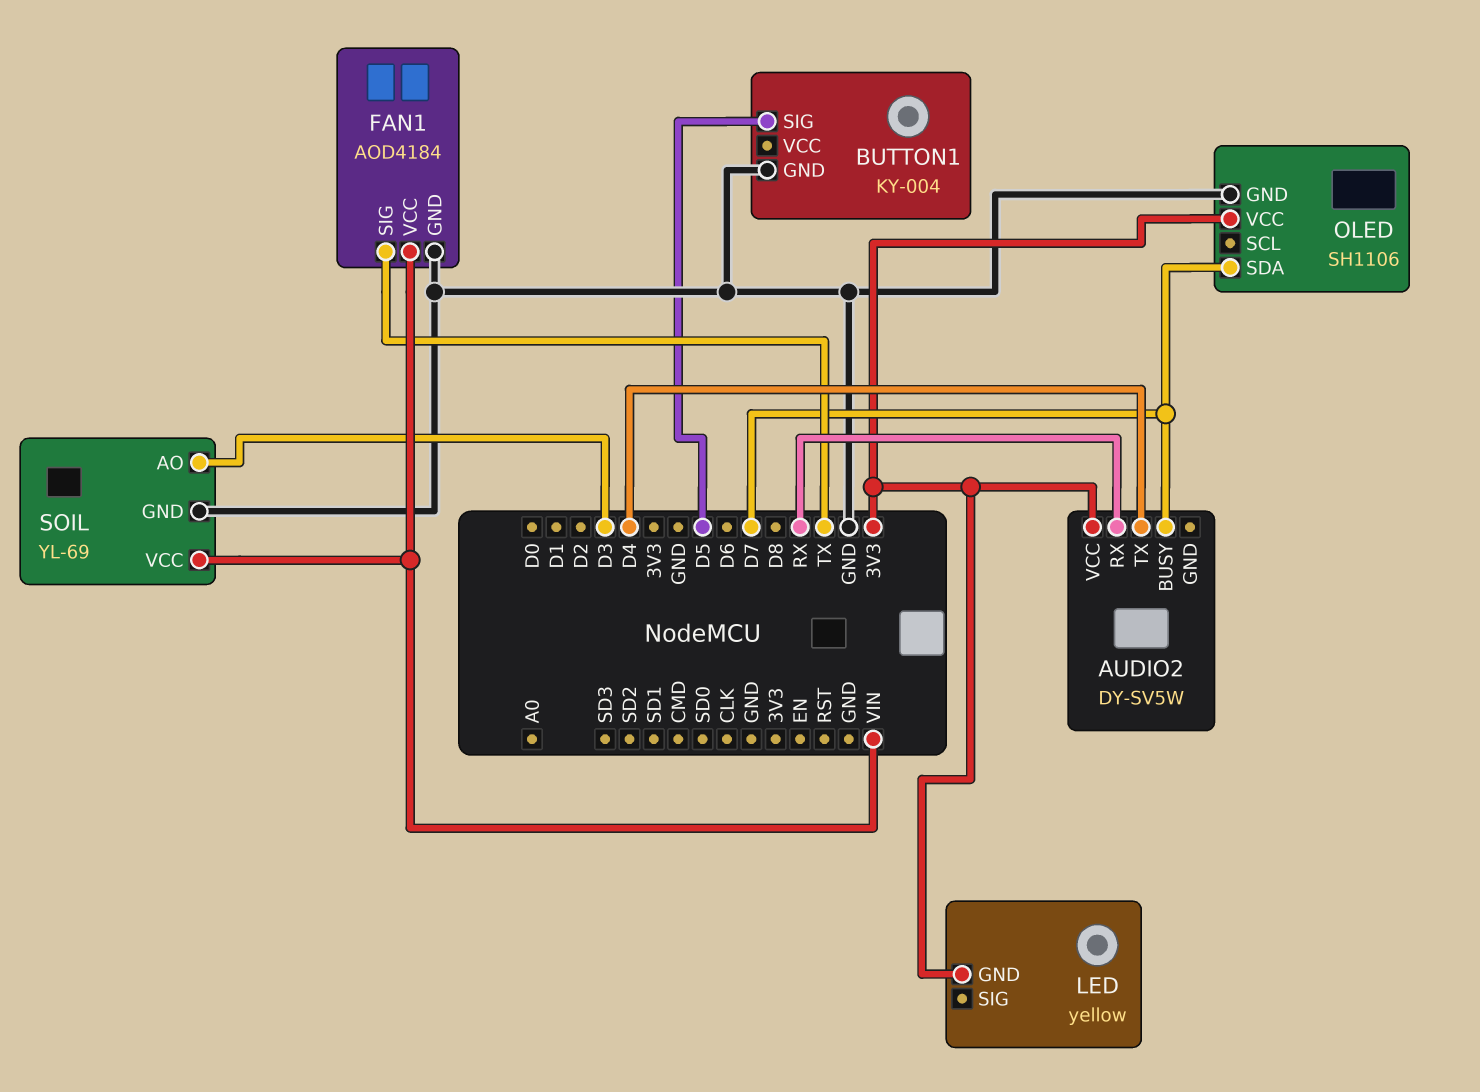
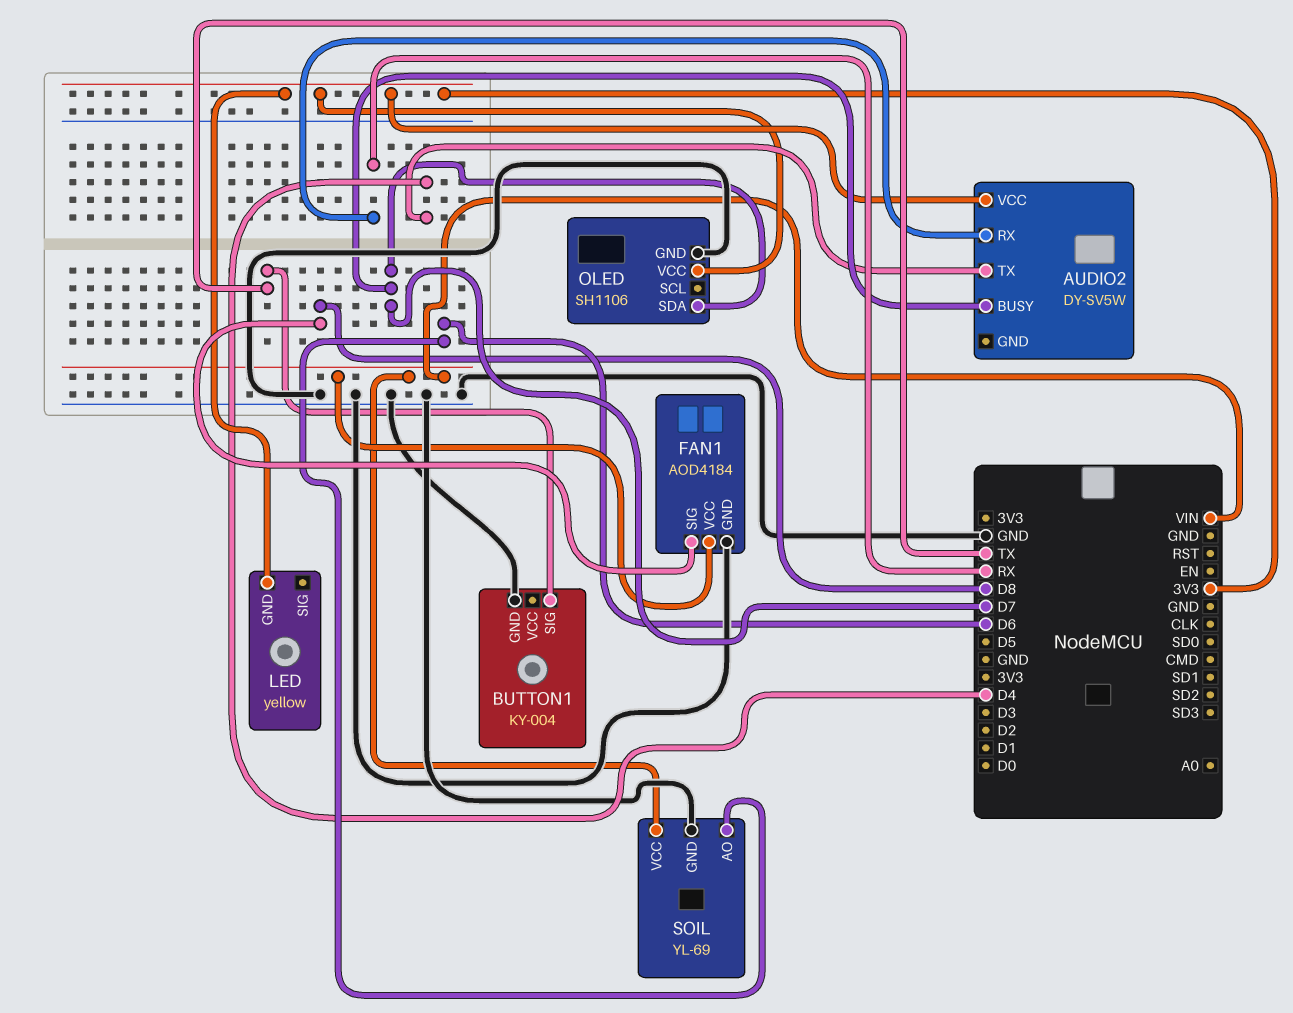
BUTTON1 pin SIG: D5 -> TX
FAN1 pin SIG: TX -> D8
SOIL pin AO: D3 -> D6

